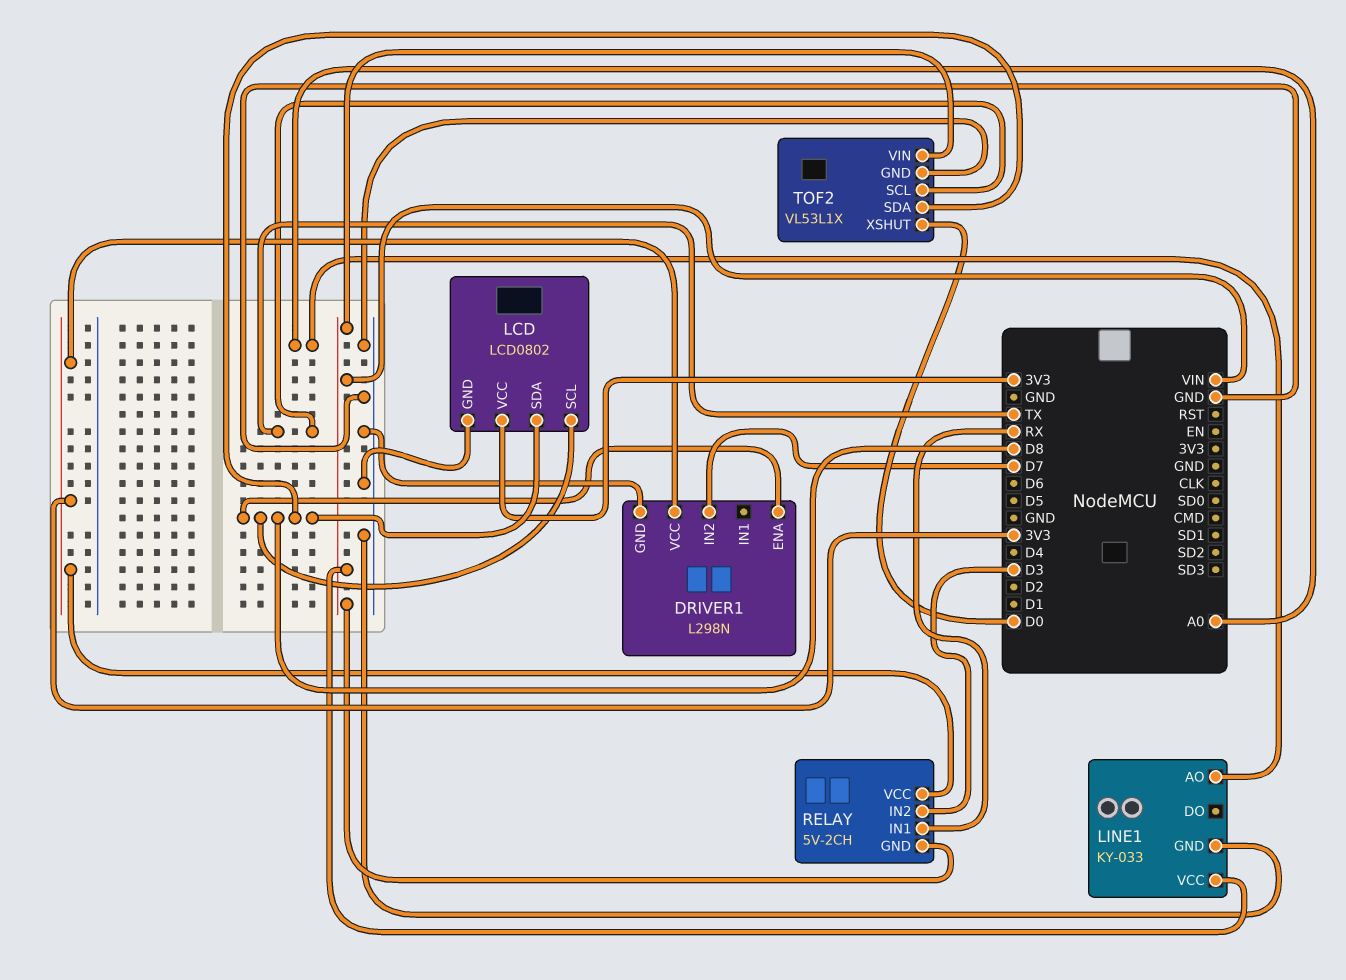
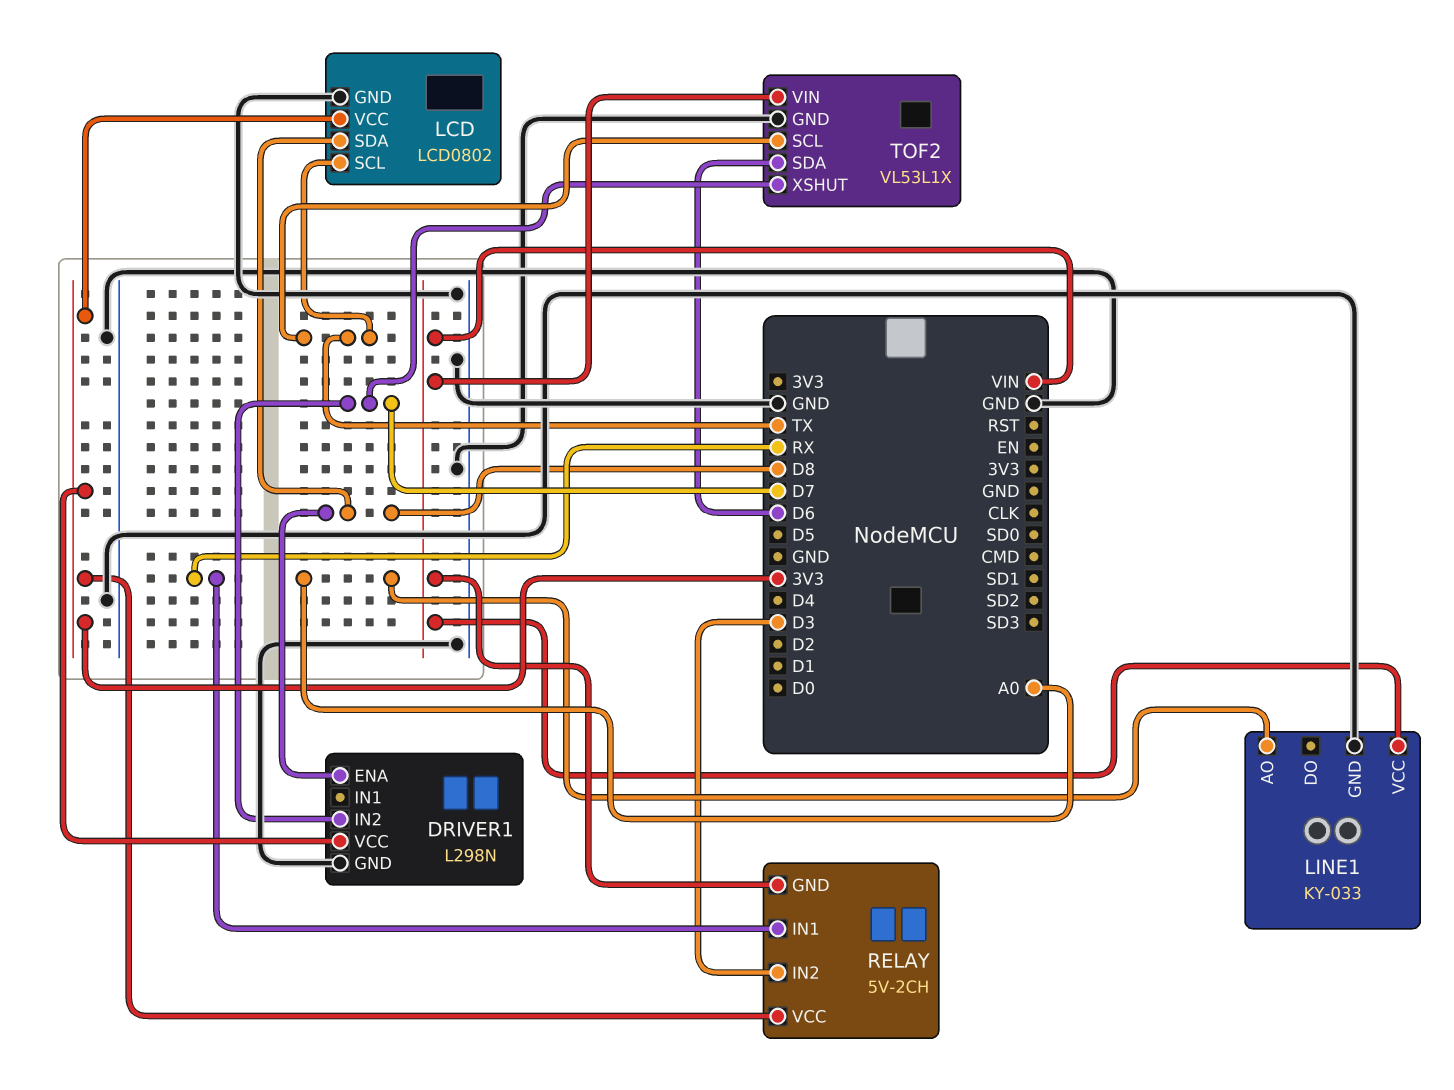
LCD pin SCL: D8 -> TX
TOF2 pin SDA: D8 -> D6
TOF2 pin XSHUT: D0 -> D7

